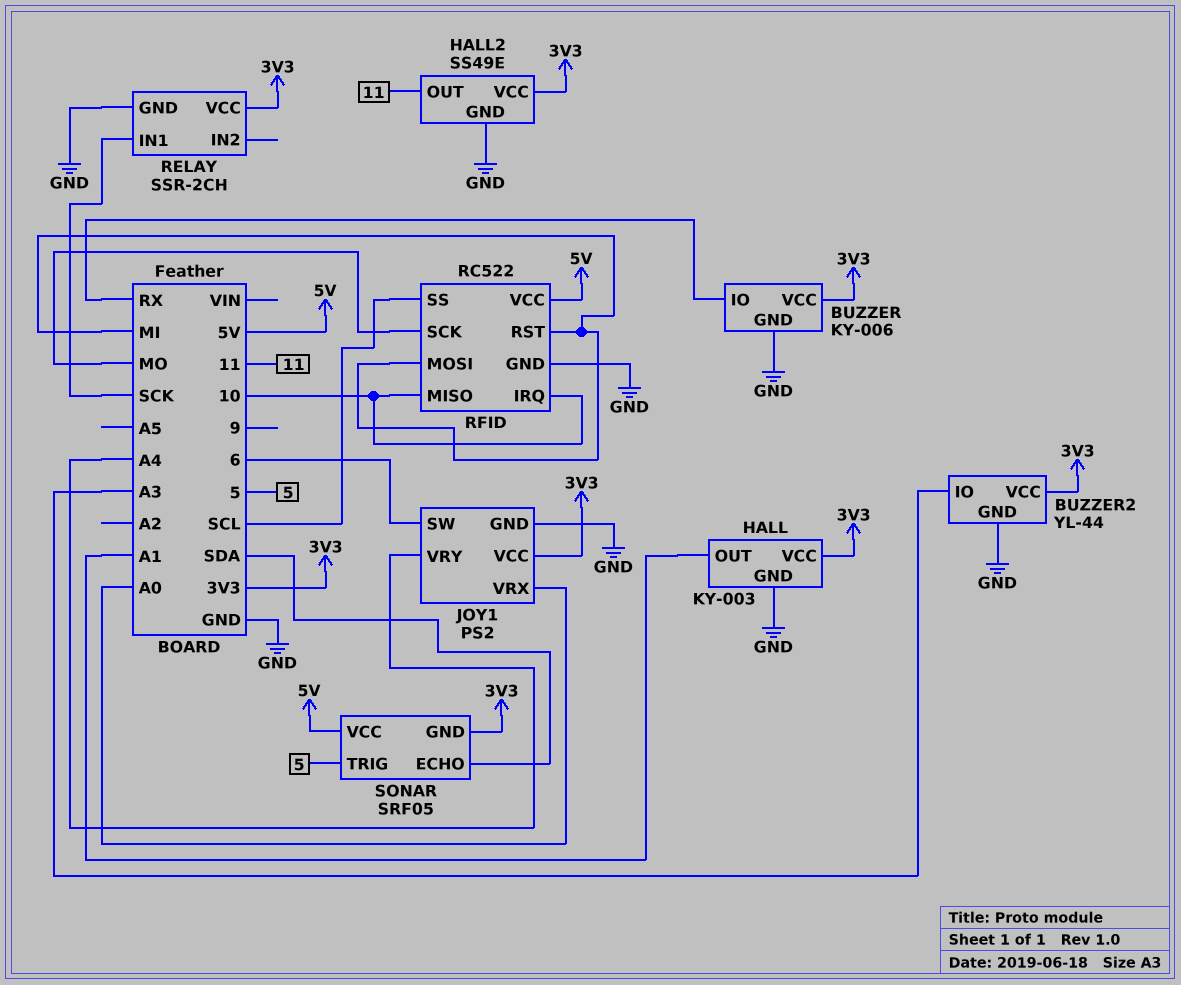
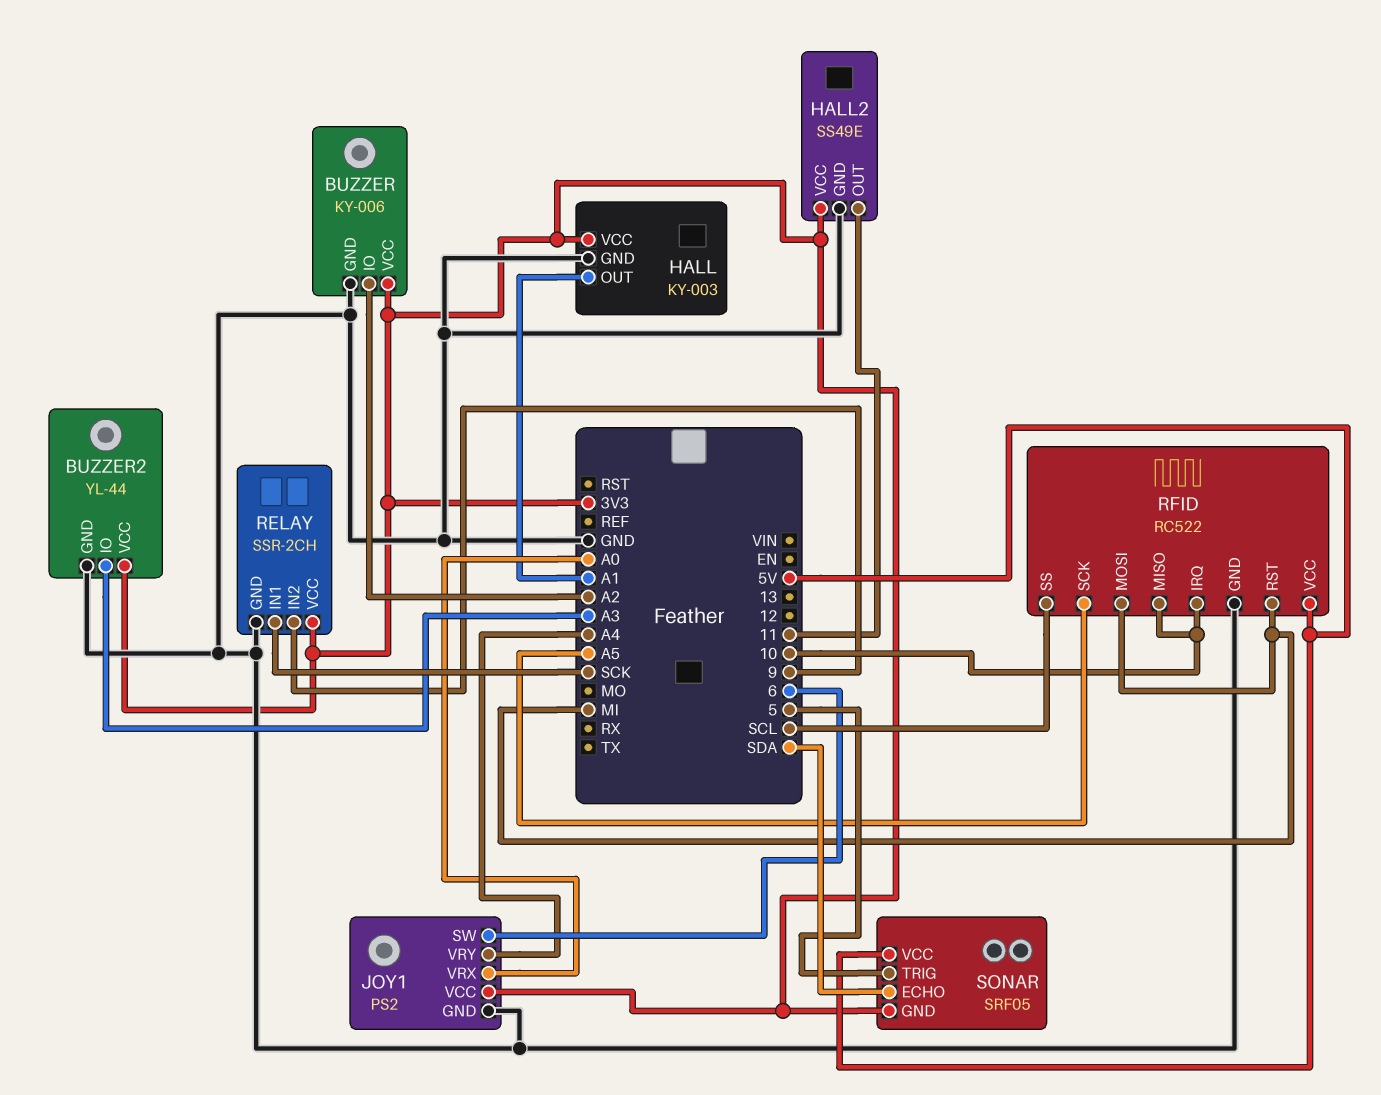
BUZZER pin IO: RX -> A2
RELAY pin IN2: none -> 9
RFID pin SCK: MO -> A5

